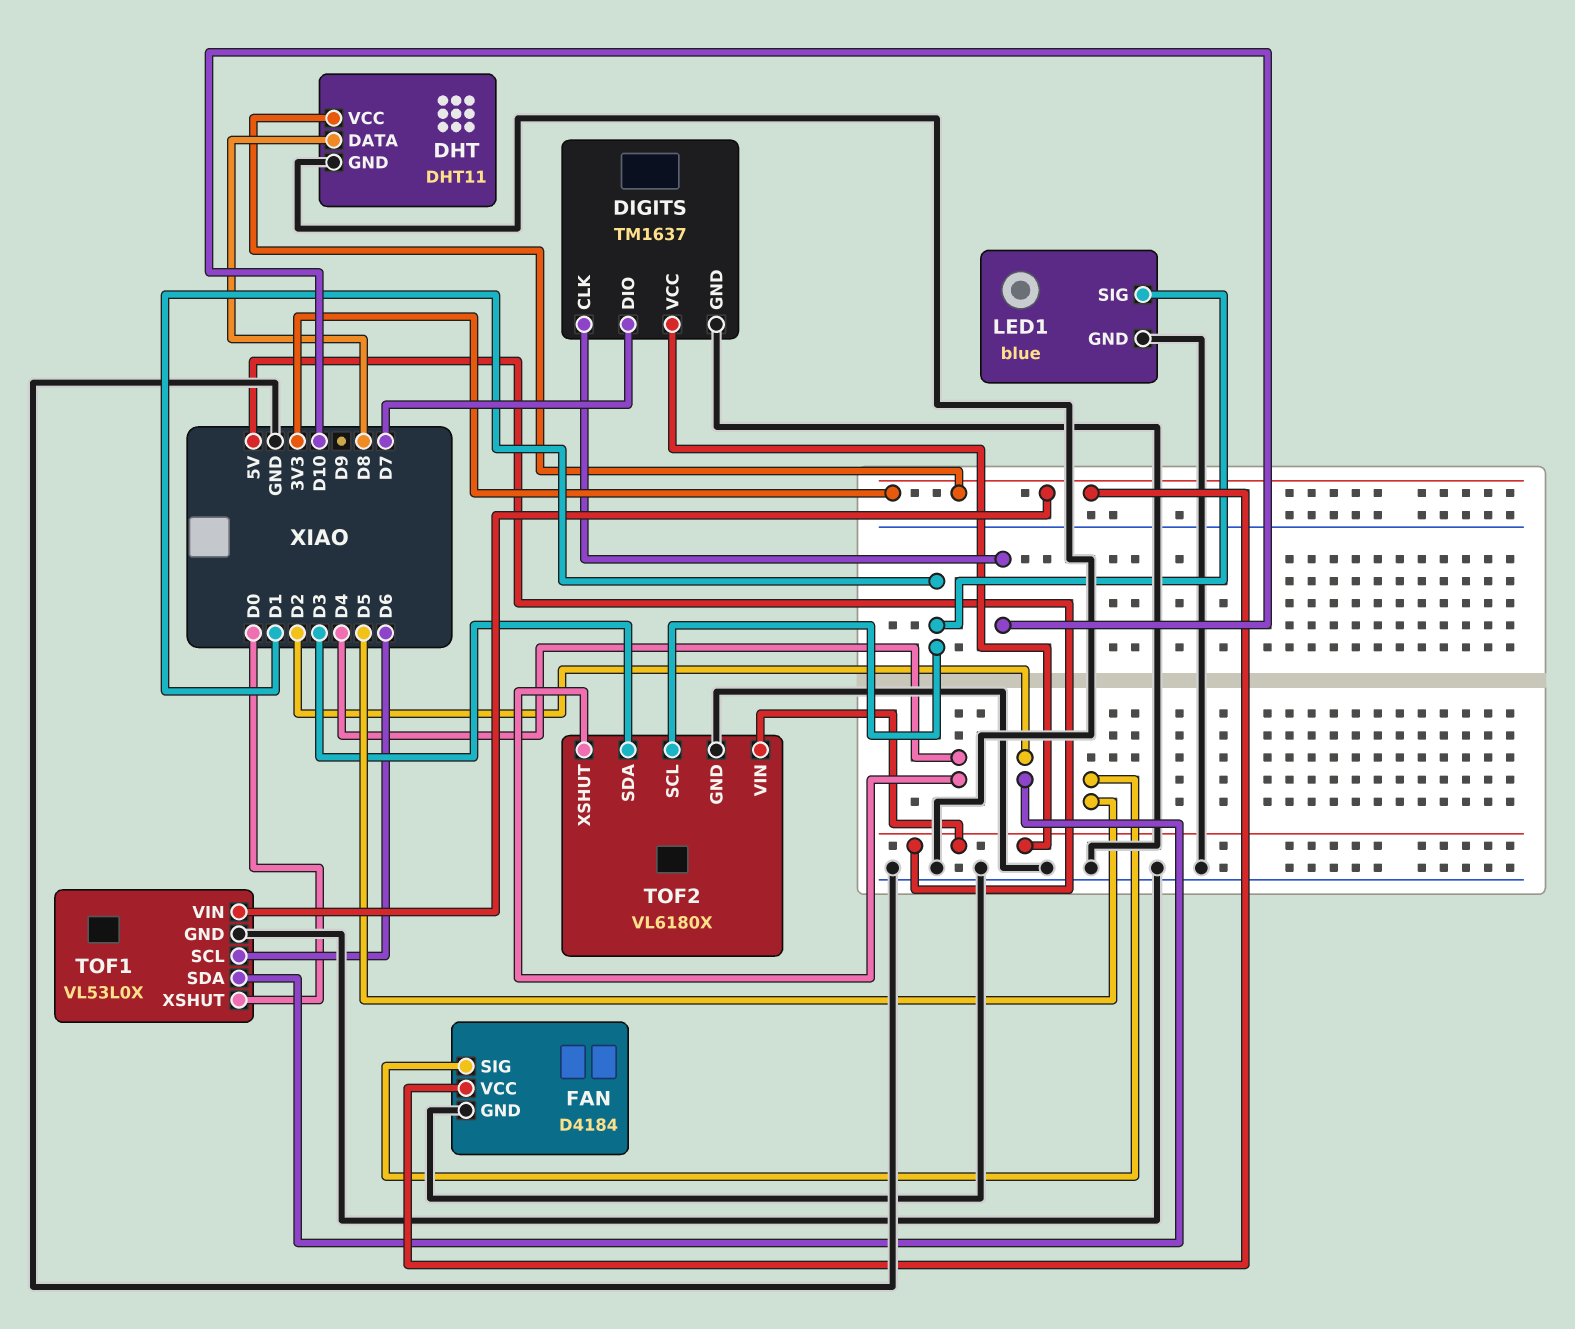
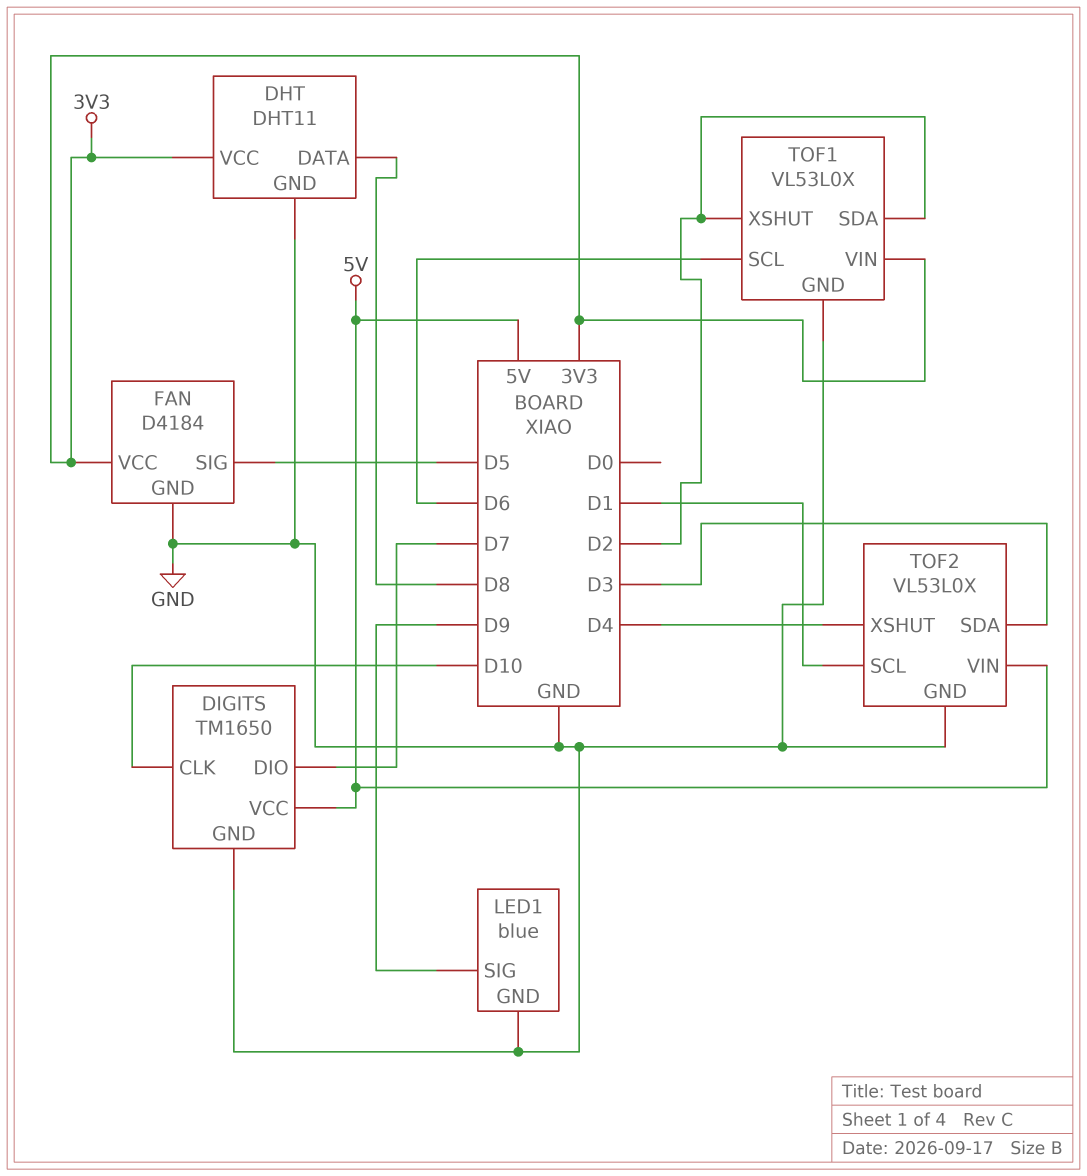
DIGITS: TM1637 -> TM1650
LED1 pin SIG: D1 -> D9
TOF1 pin XSHUT: D0 -> D2
TOF2: VL6180X -> VL53L0X

